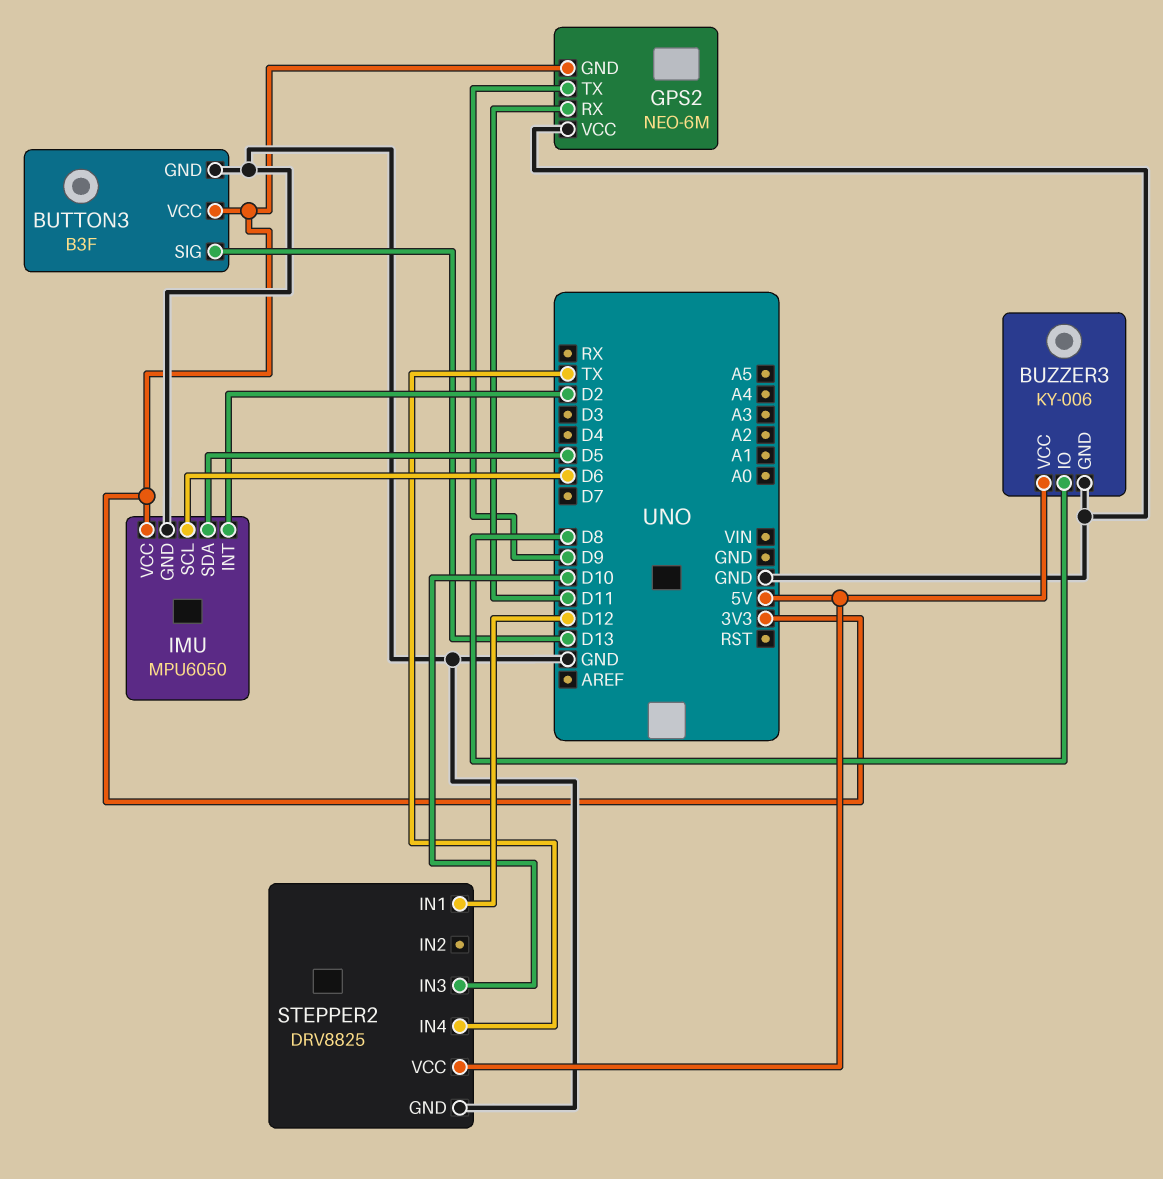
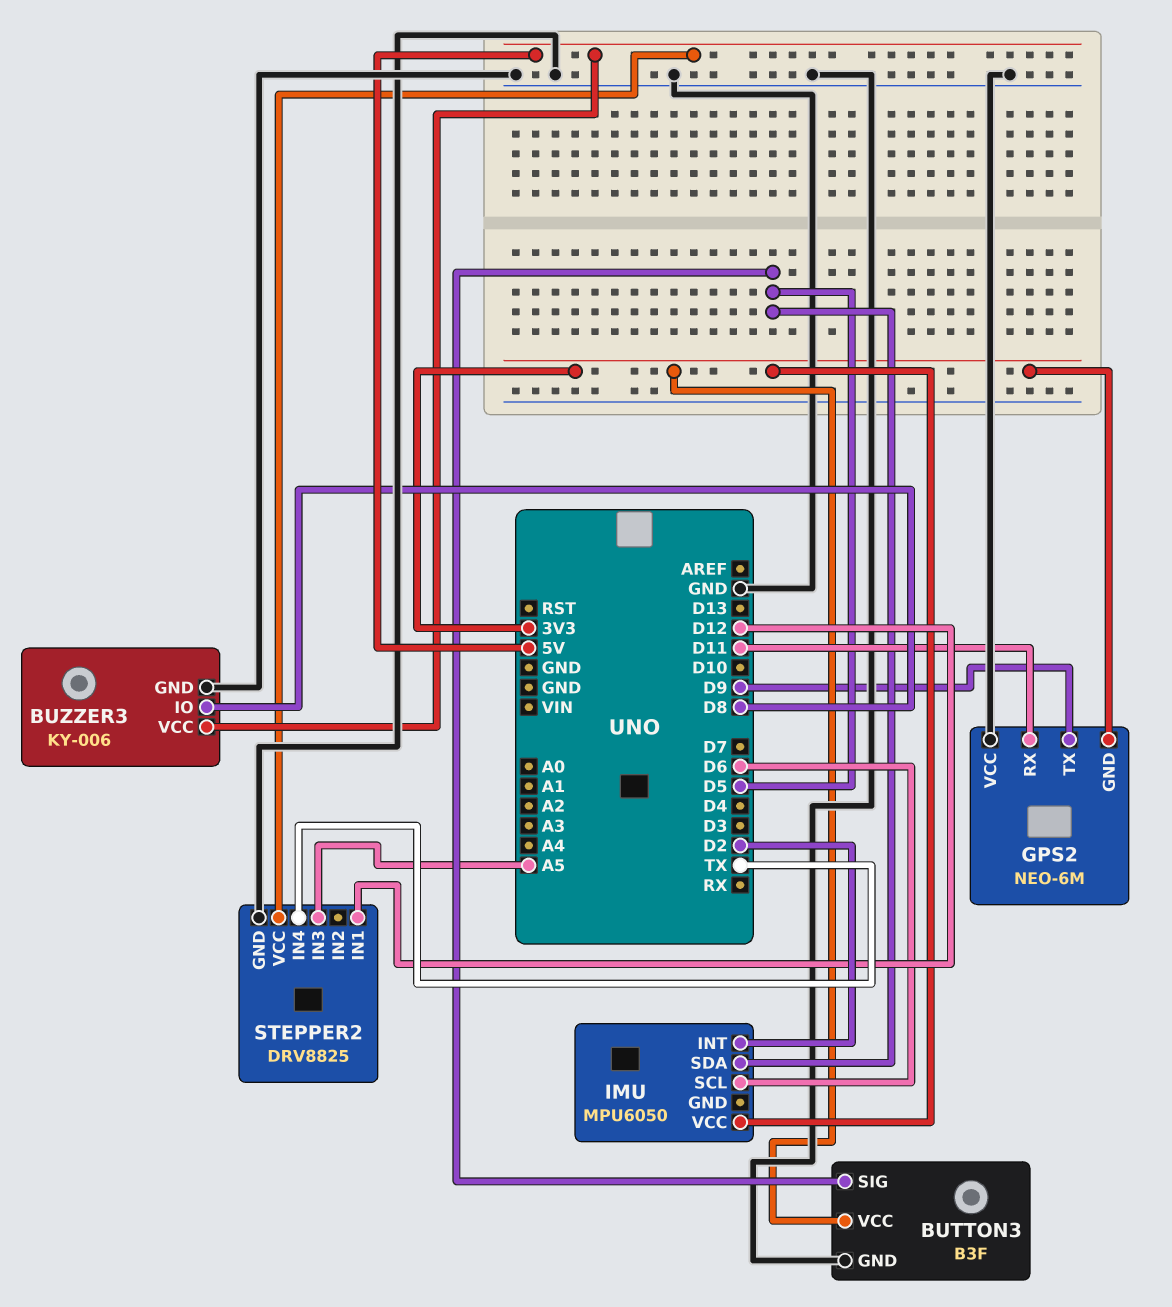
BUTTON3 pin SIG: D13 -> D5
IMU pin GND: GND -> none
STEPPER2 pin IN3: D10 -> A5

